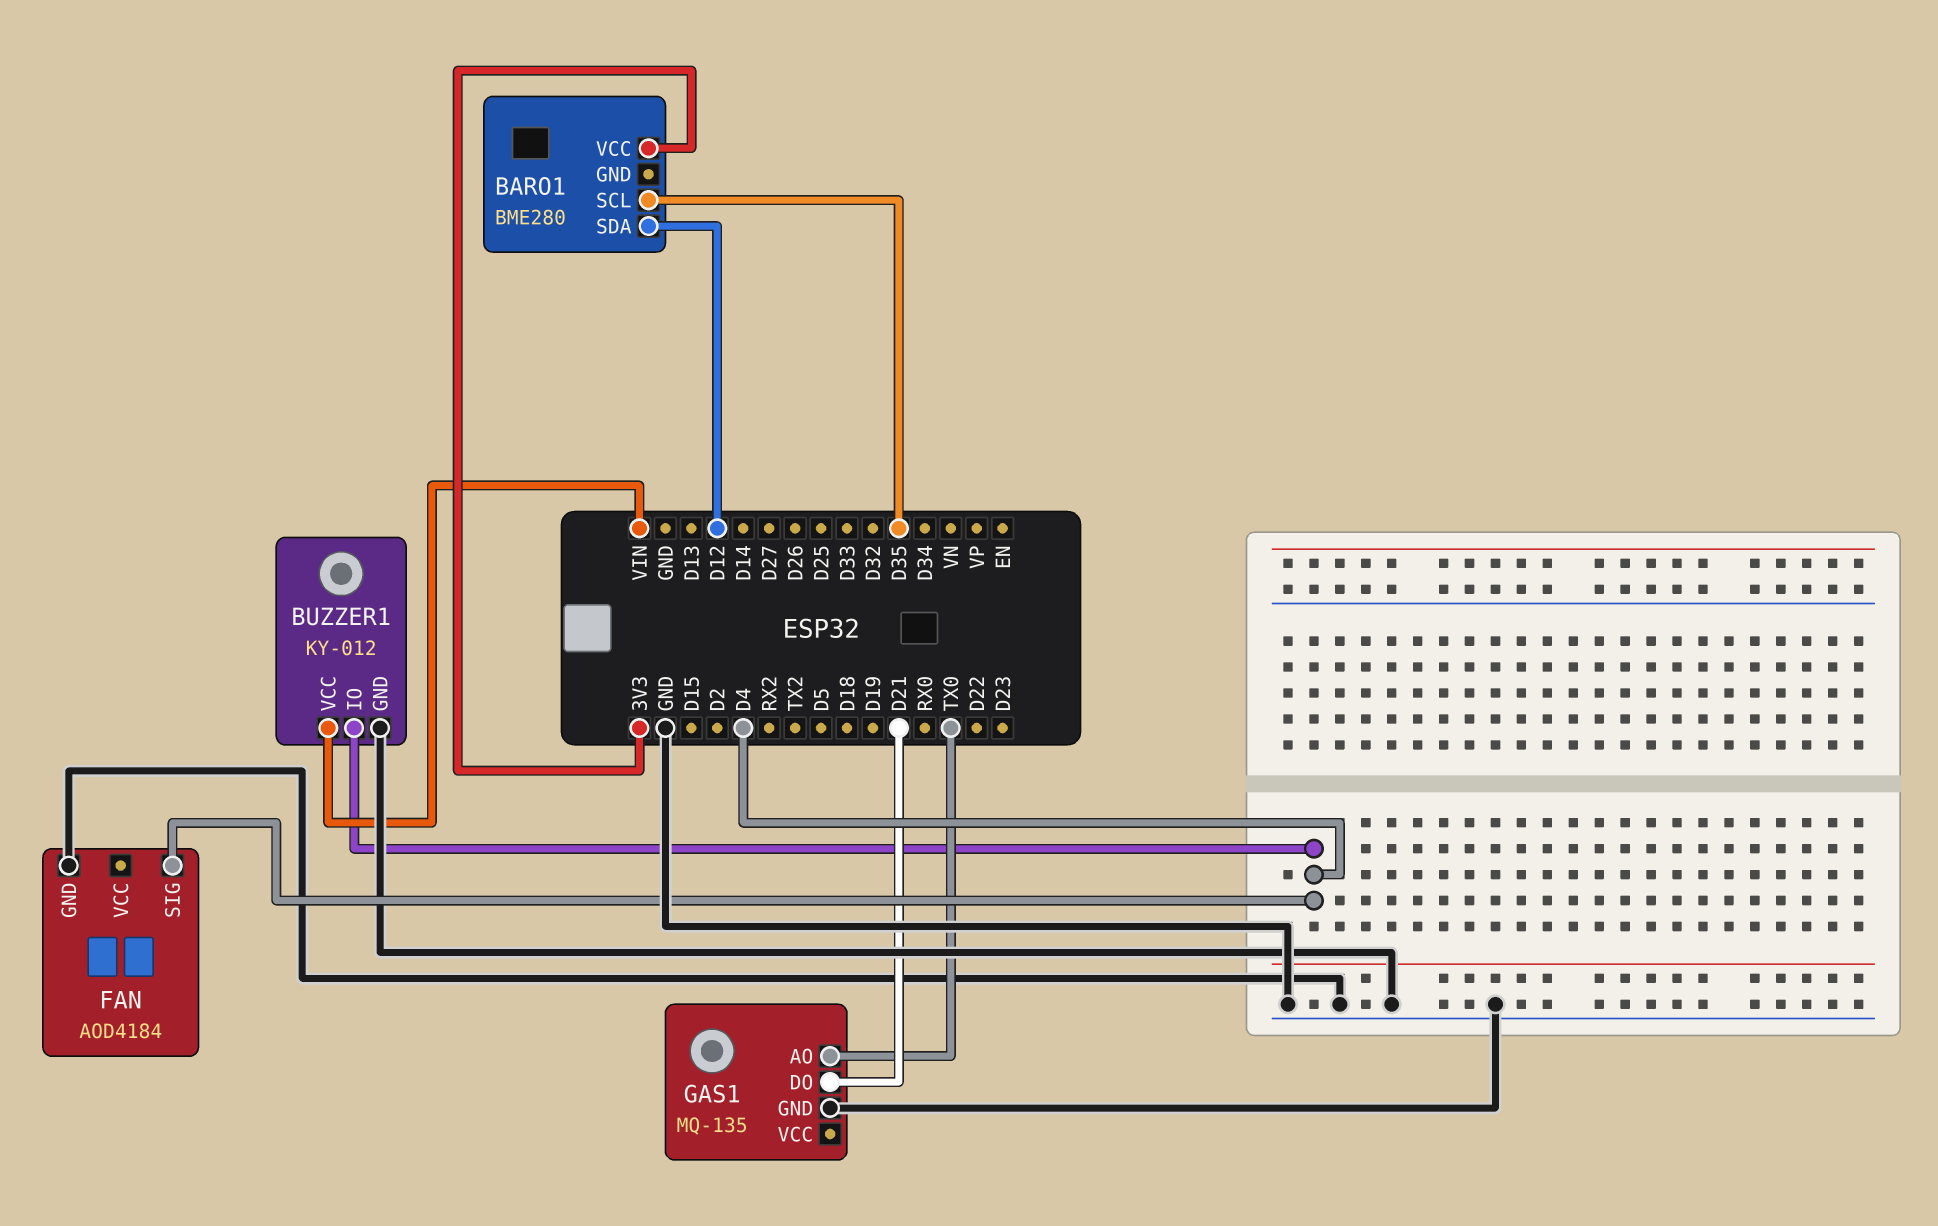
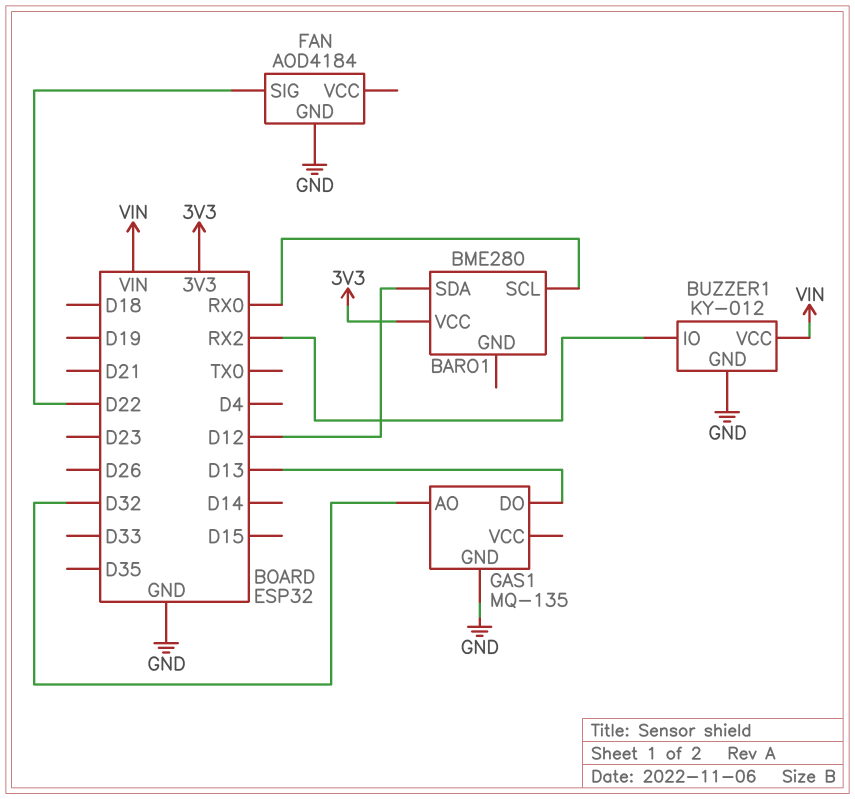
BARO1 pin SCL: D35 -> RX0
BUZZER1 pin IO: D4 -> RX2
FAN pin SIG: D4 -> D22
GAS1 pin AO: TX0 -> D32
GAS1 pin DO: D21 -> D13

